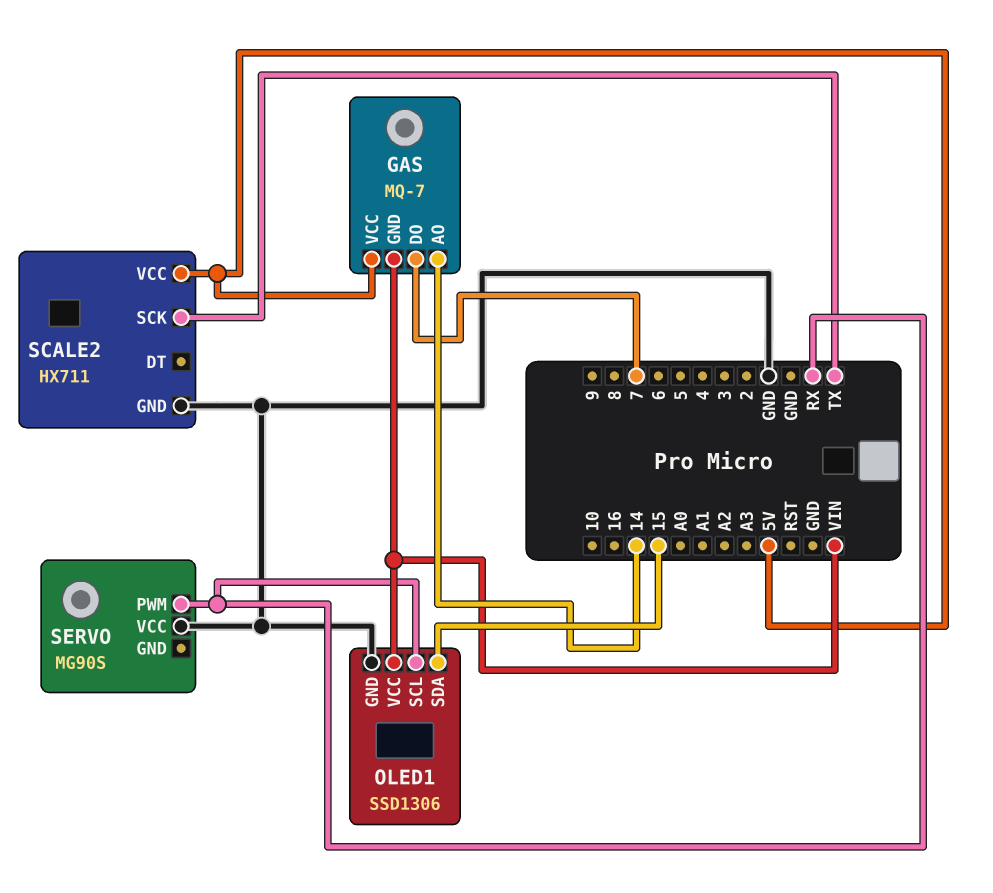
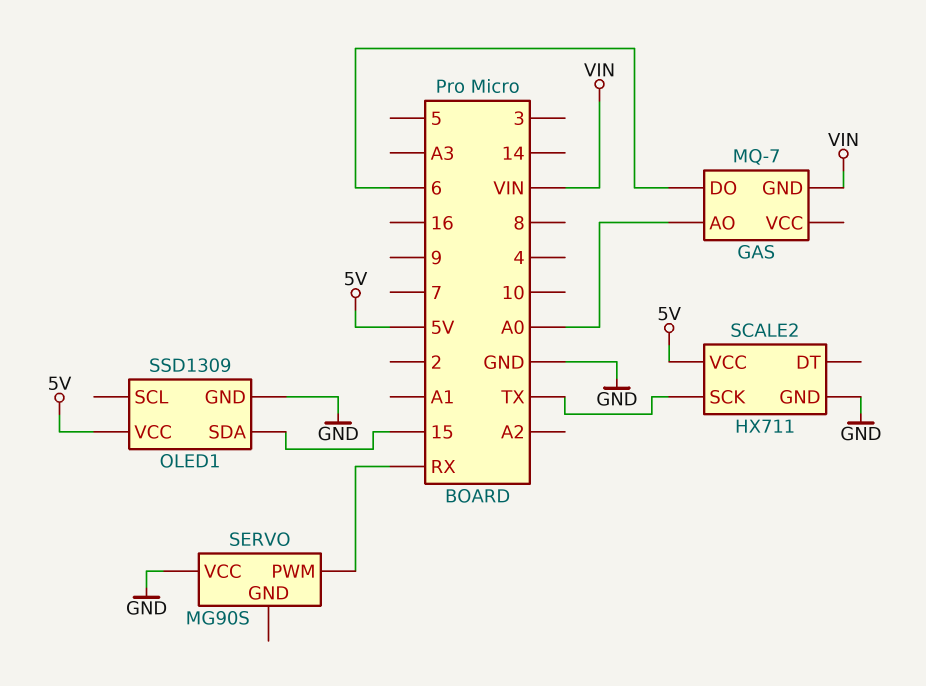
GAS pin AO: 14 -> A0
GAS pin DO: 7 -> 6
GAS pin VCC: 5V -> none
OLED1: SSD1306 -> SSD1309
OLED1 pin SCL: RX -> none
OLED1 pin VCC: VIN -> 5V

